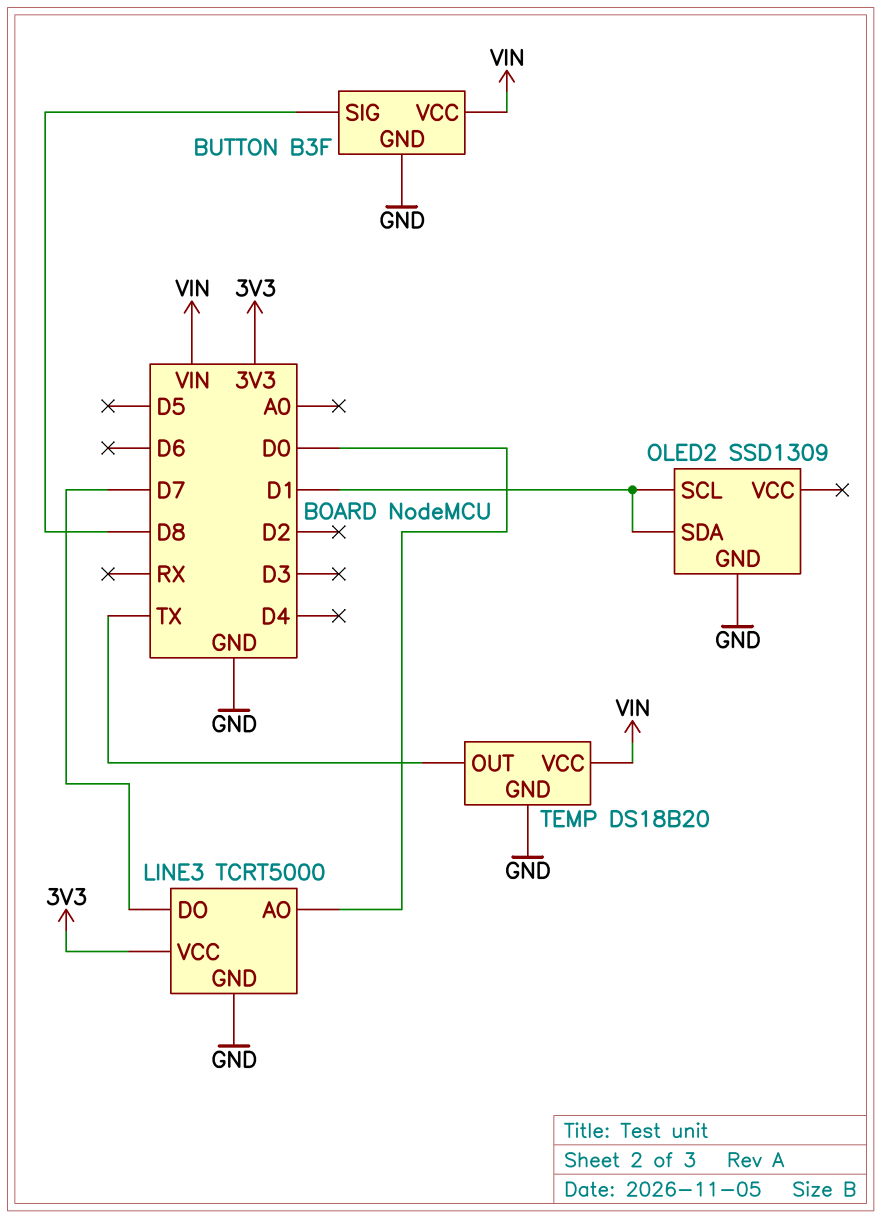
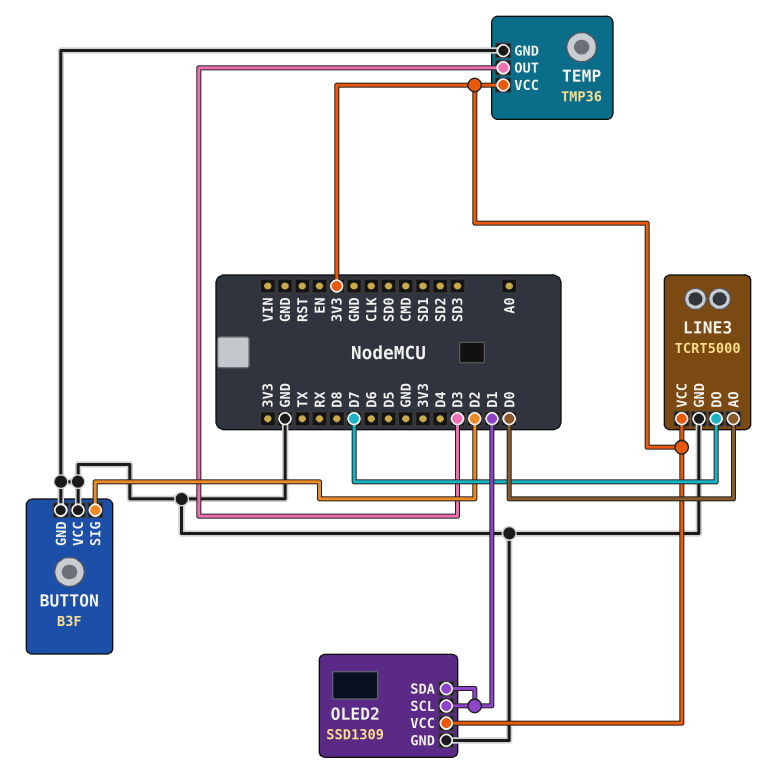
BUTTON pin SIG: D8 -> D2
BUTTON pin VCC: VIN -> GND
OLED2 pin VCC: none -> 3V3
TEMP: DS18B20 -> TMP36
TEMP pin OUT: TX -> D3
TEMP pin VCC: VIN -> 3V3

